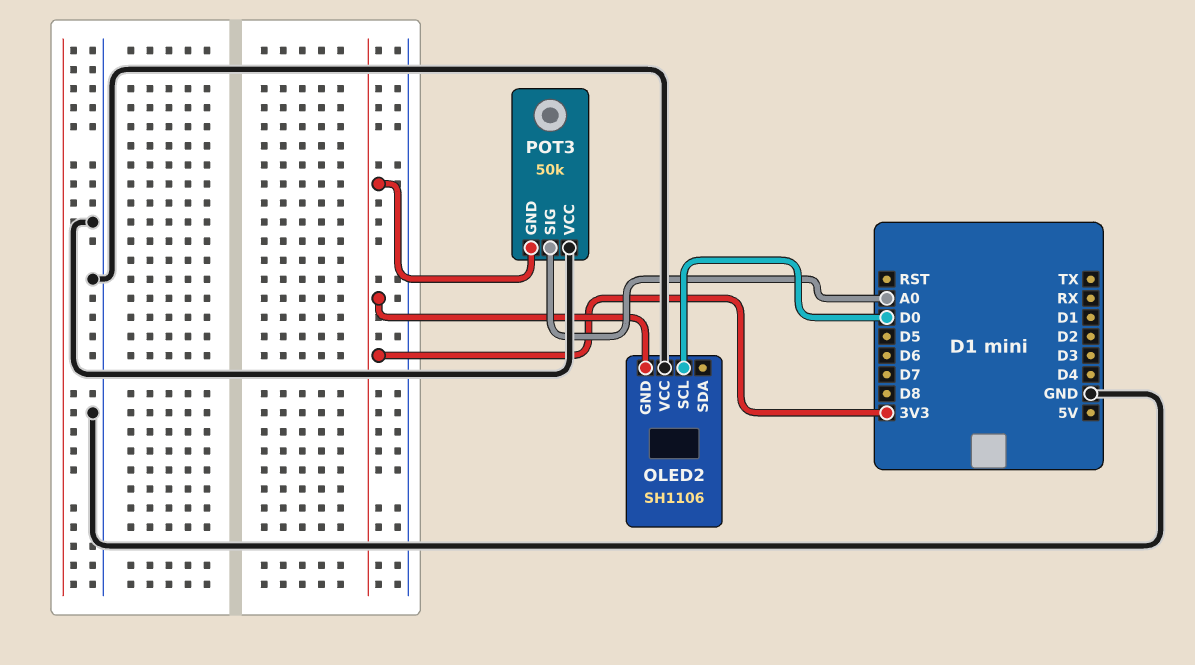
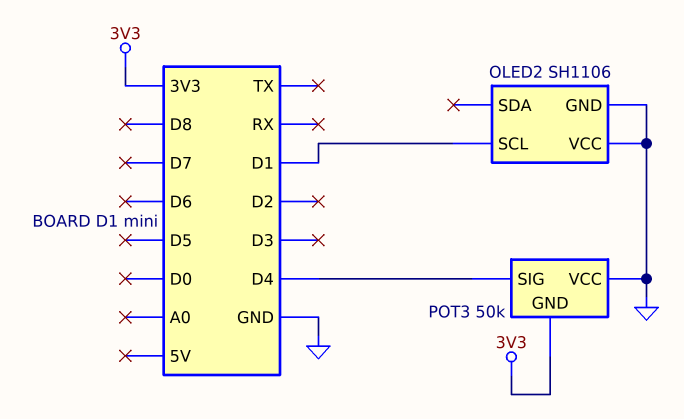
OLED2 pin GND: 3V3 -> GND
OLED2 pin SCL: D0 -> D1
POT3 pin SIG: A0 -> D4

